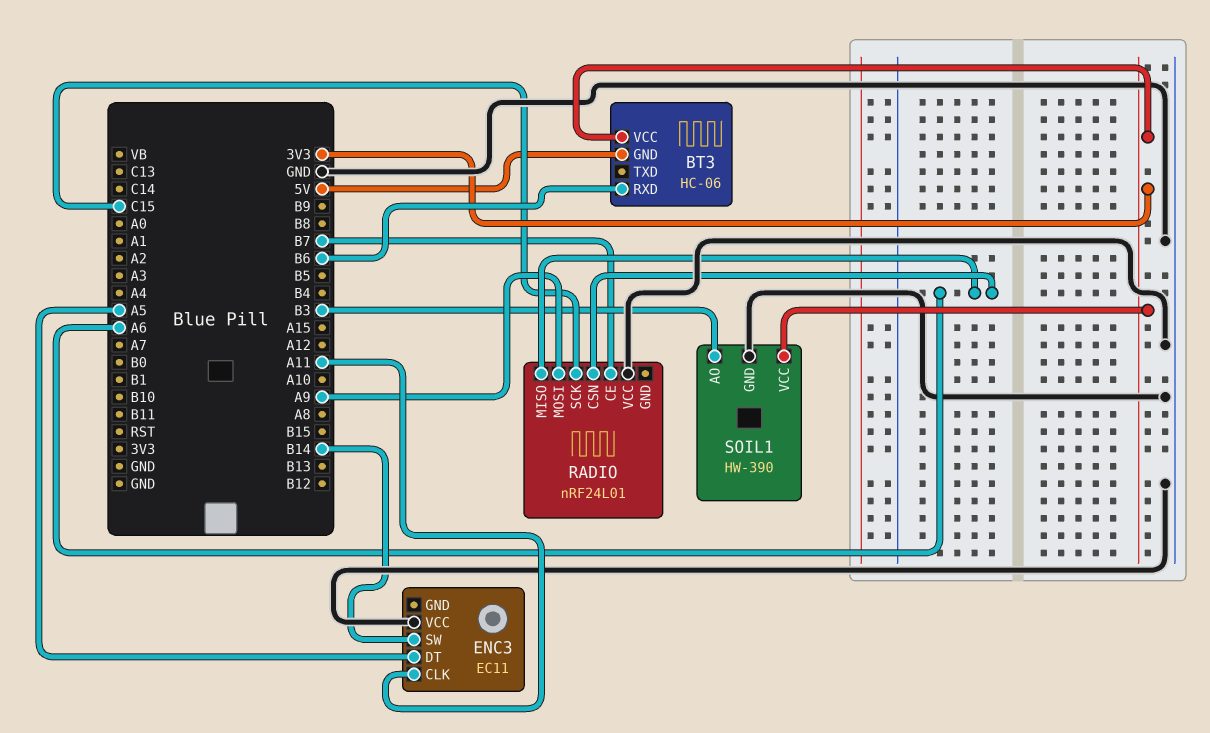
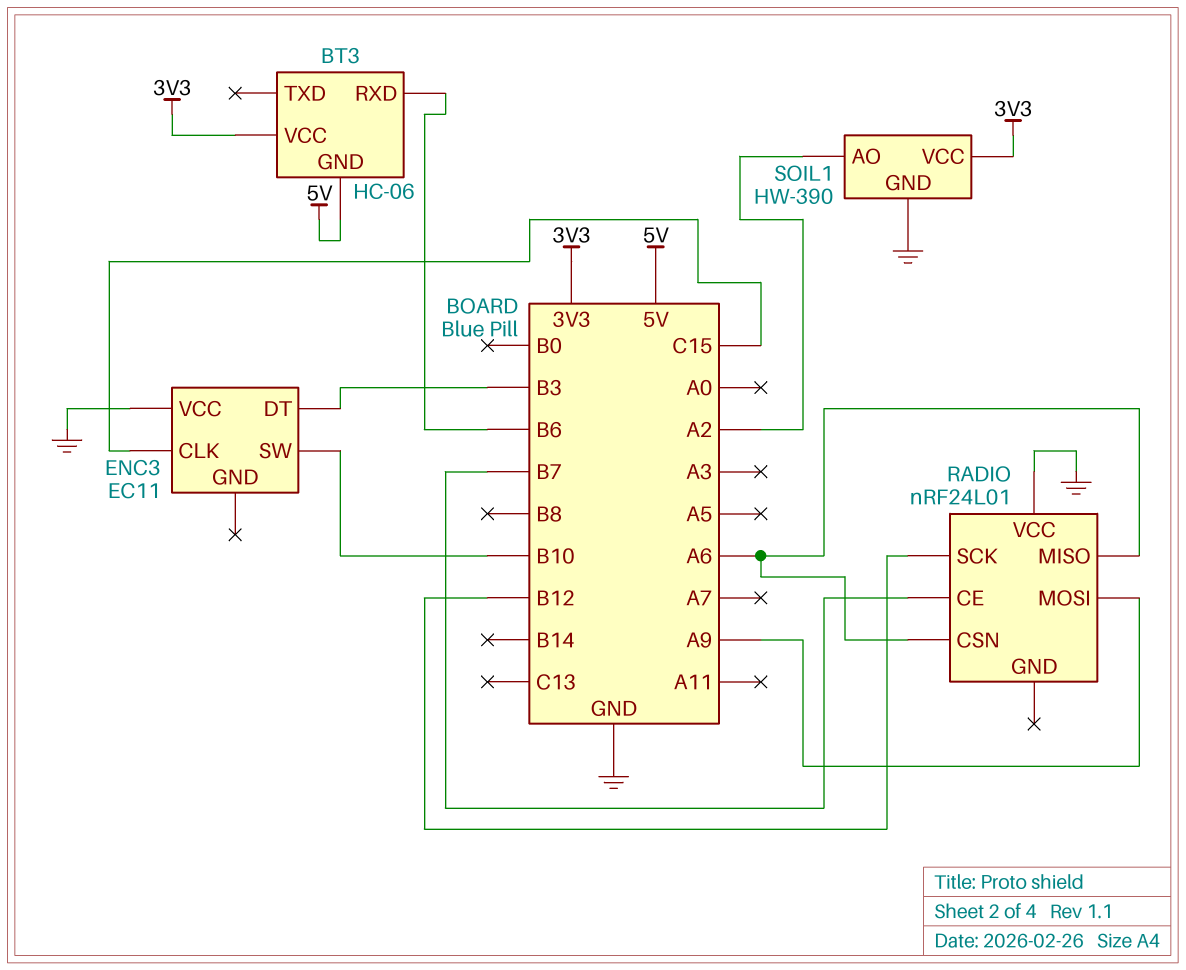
ENC3 pin CLK: A11 -> C15
ENC3 pin DT: A5 -> B3
ENC3 pin SW: B14 -> B10
RADIO pin SCK: C15 -> B12
SOIL1 pin AO: B3 -> A2

